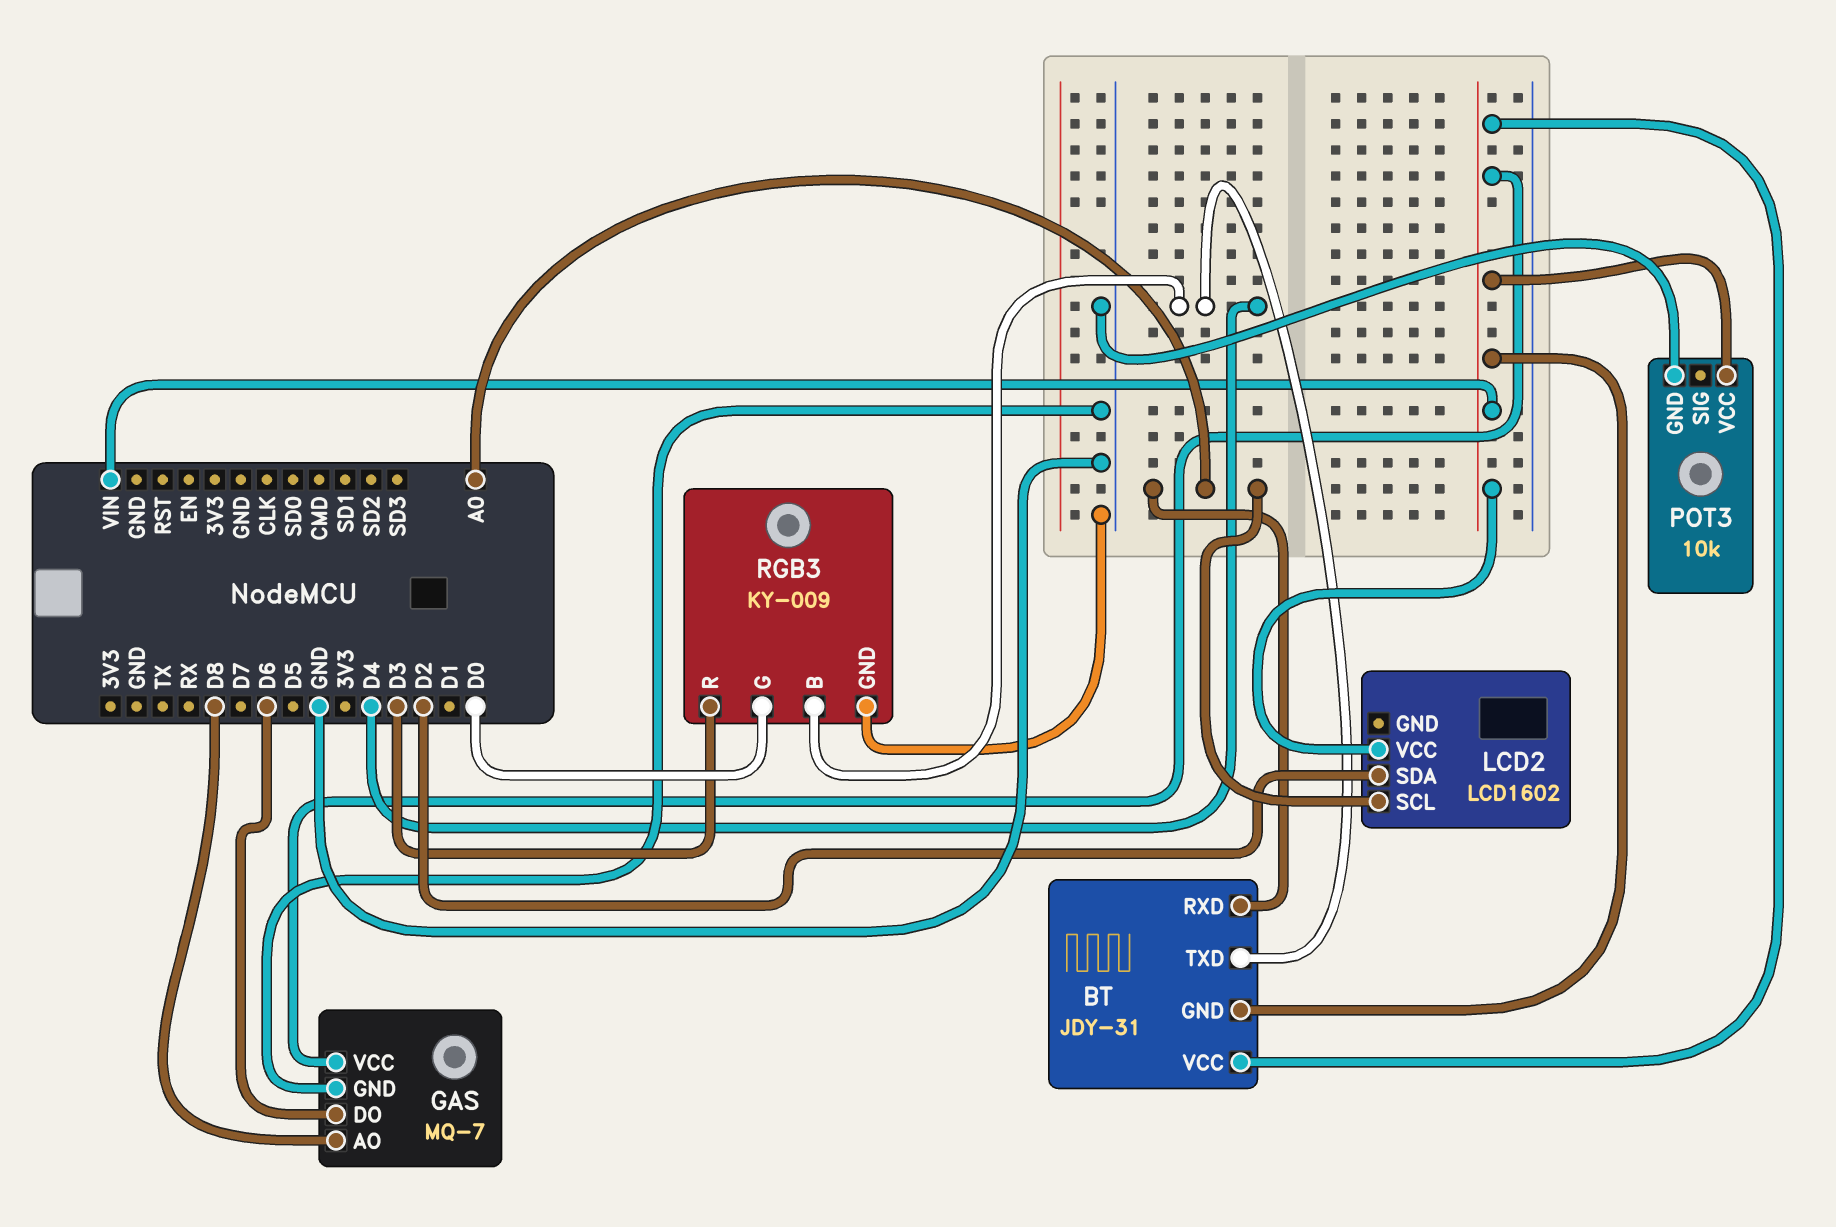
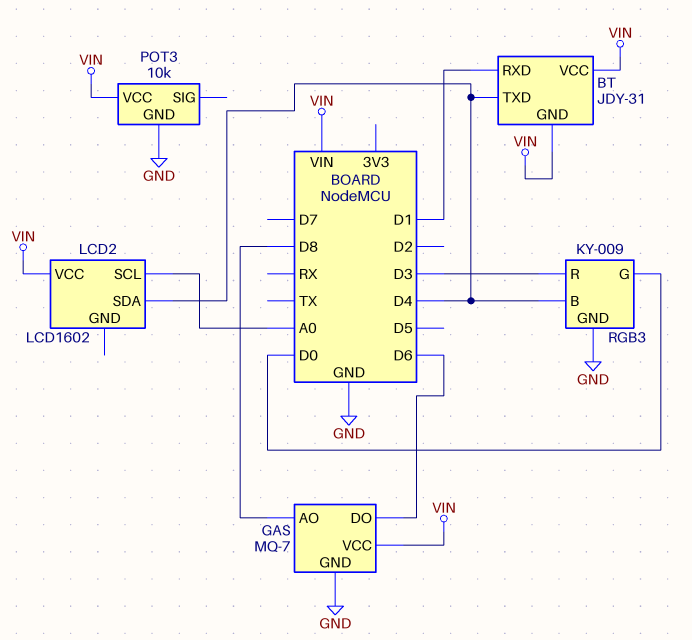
BT pin RXD: A0 -> D1
LCD2 pin SDA: D2 -> D4

